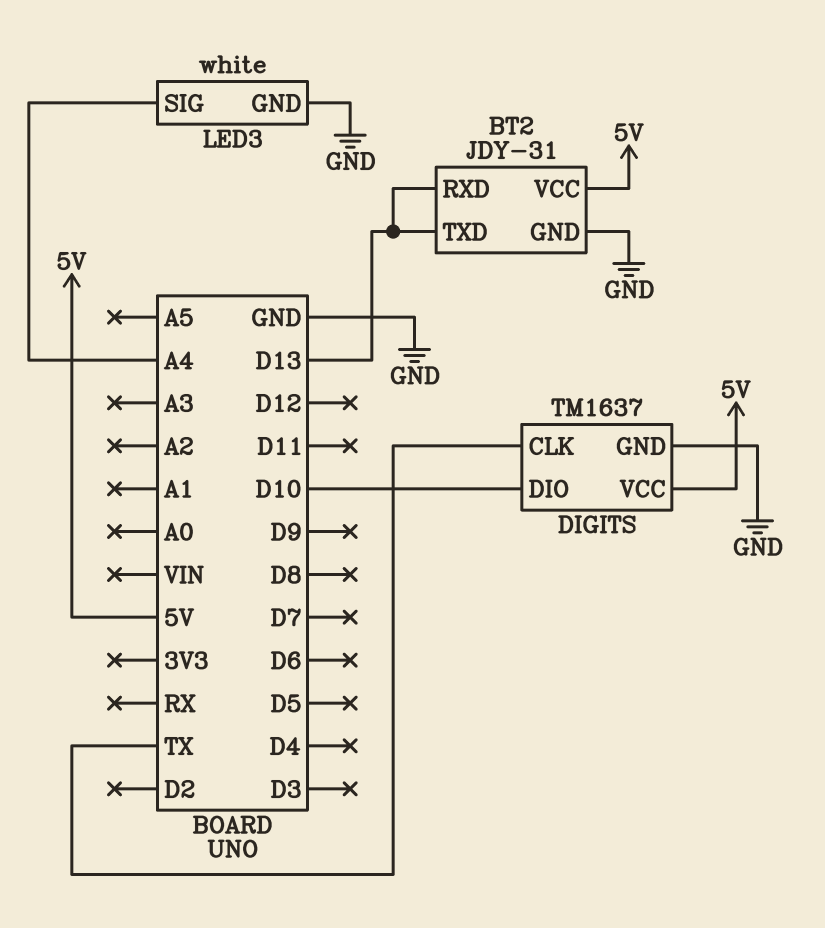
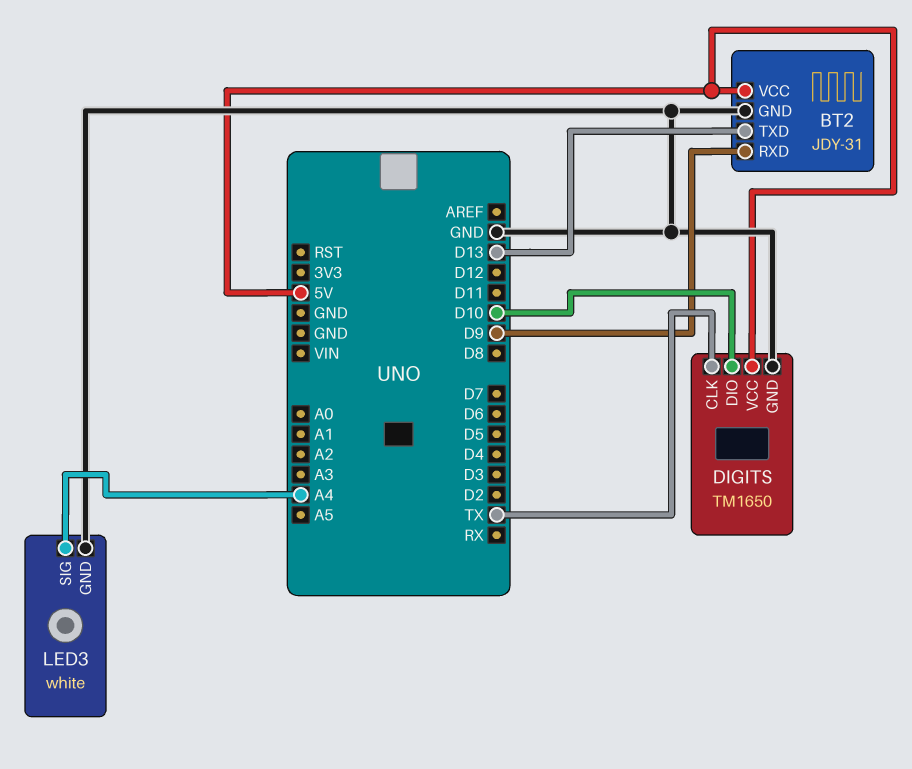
BT2 pin RXD: D13 -> D9
DIGITS: TM1637 -> TM1650

